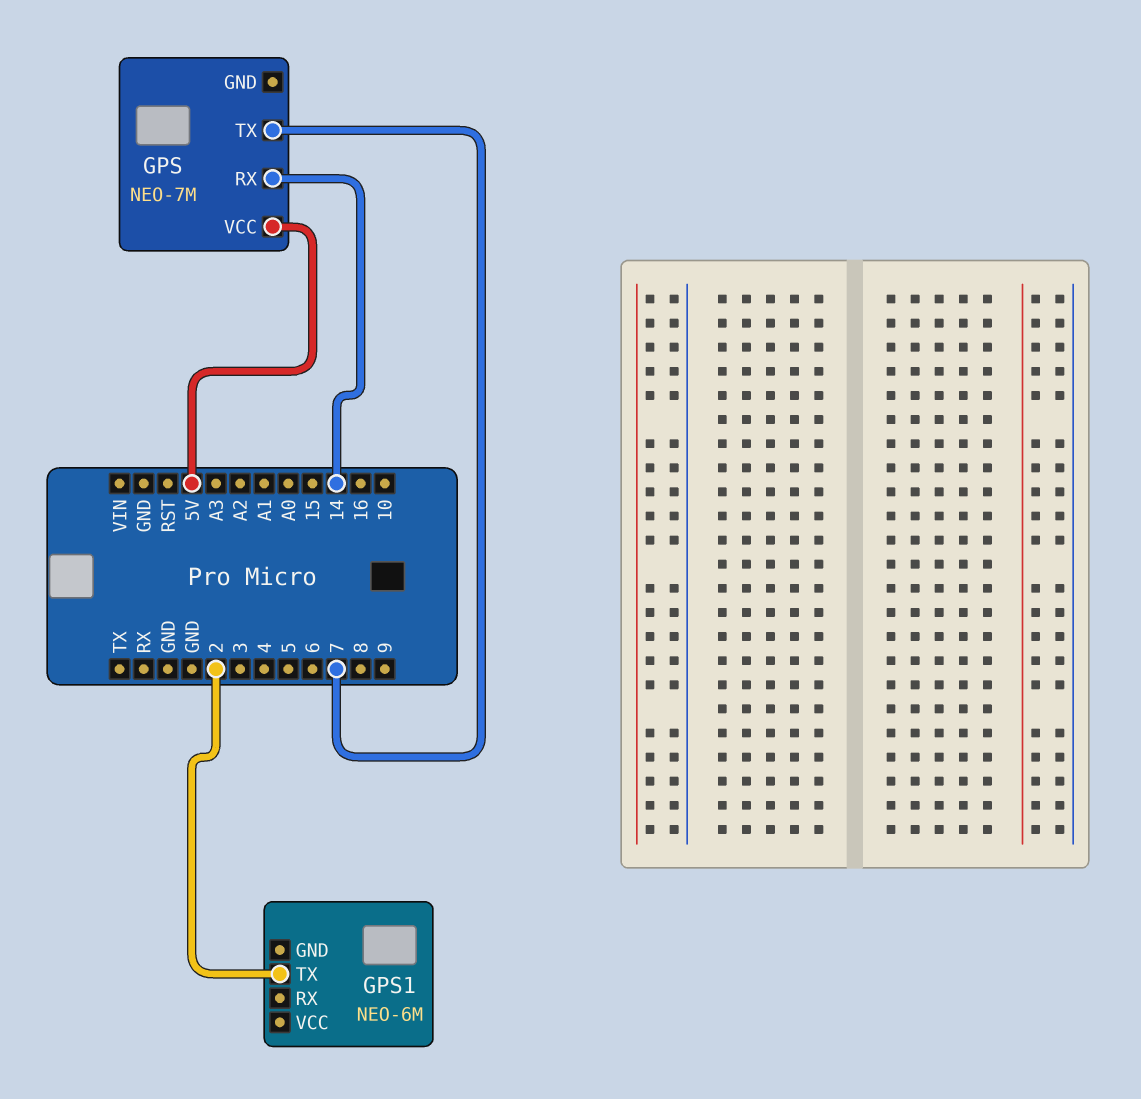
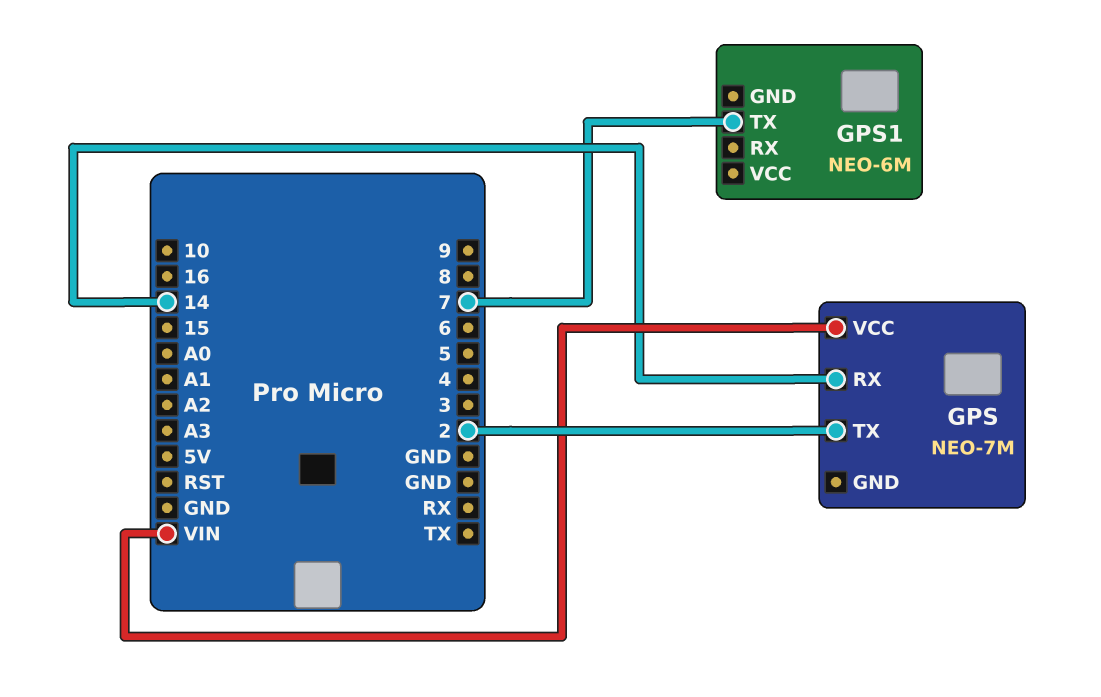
GPS pin TX: 7 -> 2
GPS pin VCC: 5V -> VIN
GPS1 pin TX: 2 -> 7

